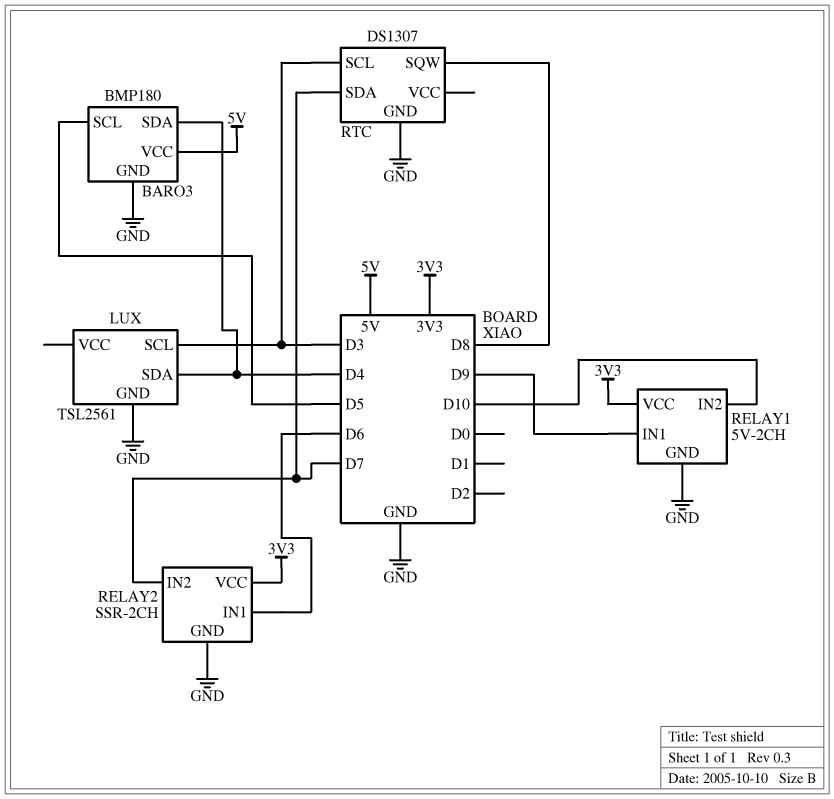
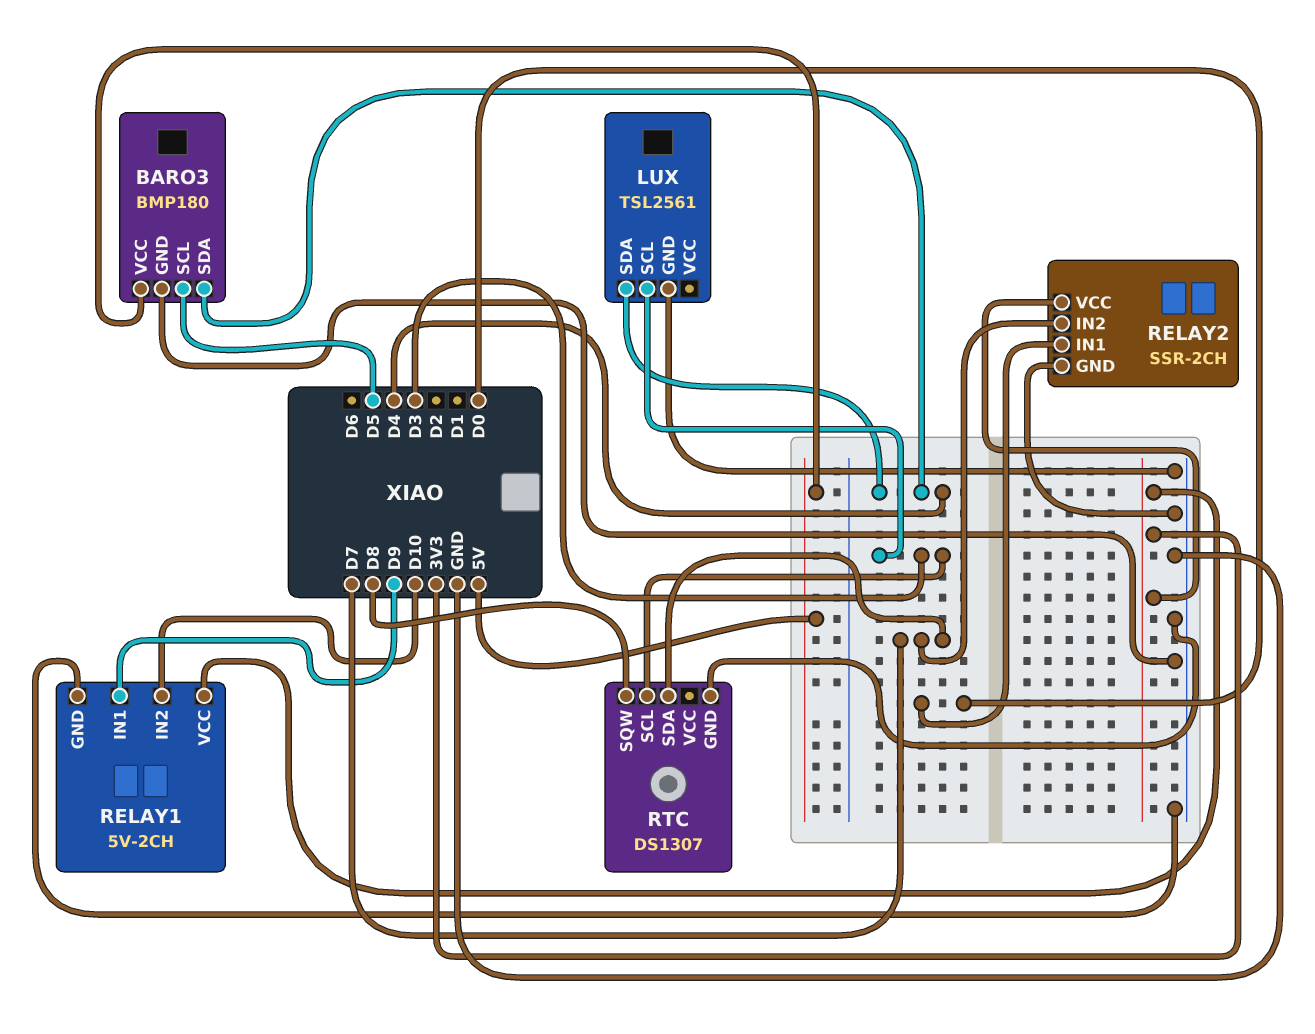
RELAY2 pin IN1: D6 -> D0

